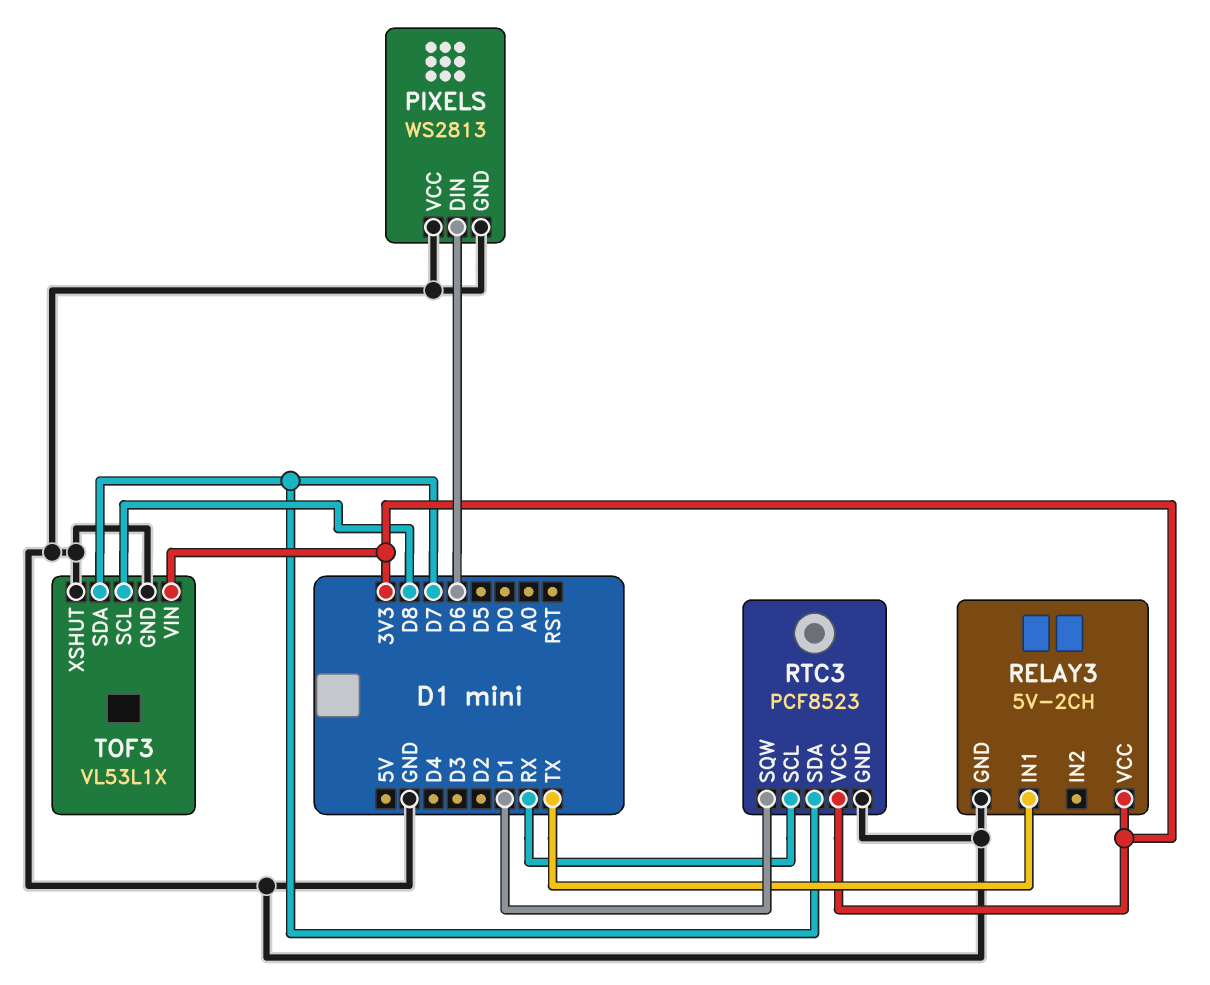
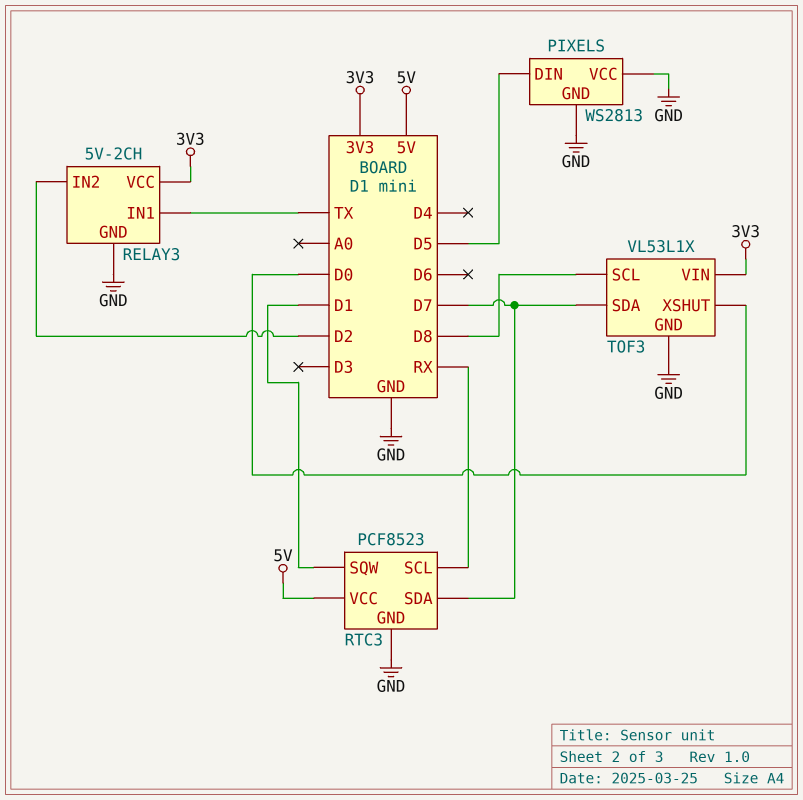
PIXELS pin DIN: D6 -> D5
RELAY3 pin IN2: none -> D2
RTC3 pin VCC: 3V3 -> 5V
TOF3 pin XSHUT: GND -> D0

